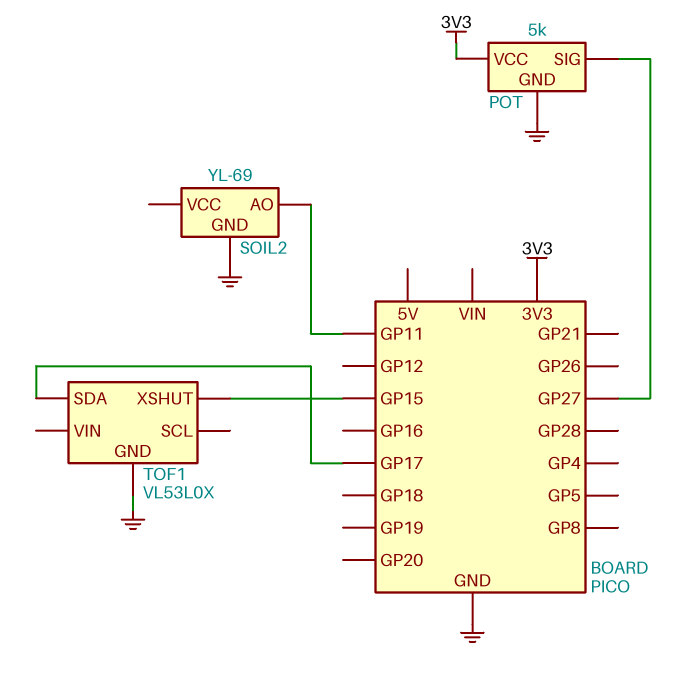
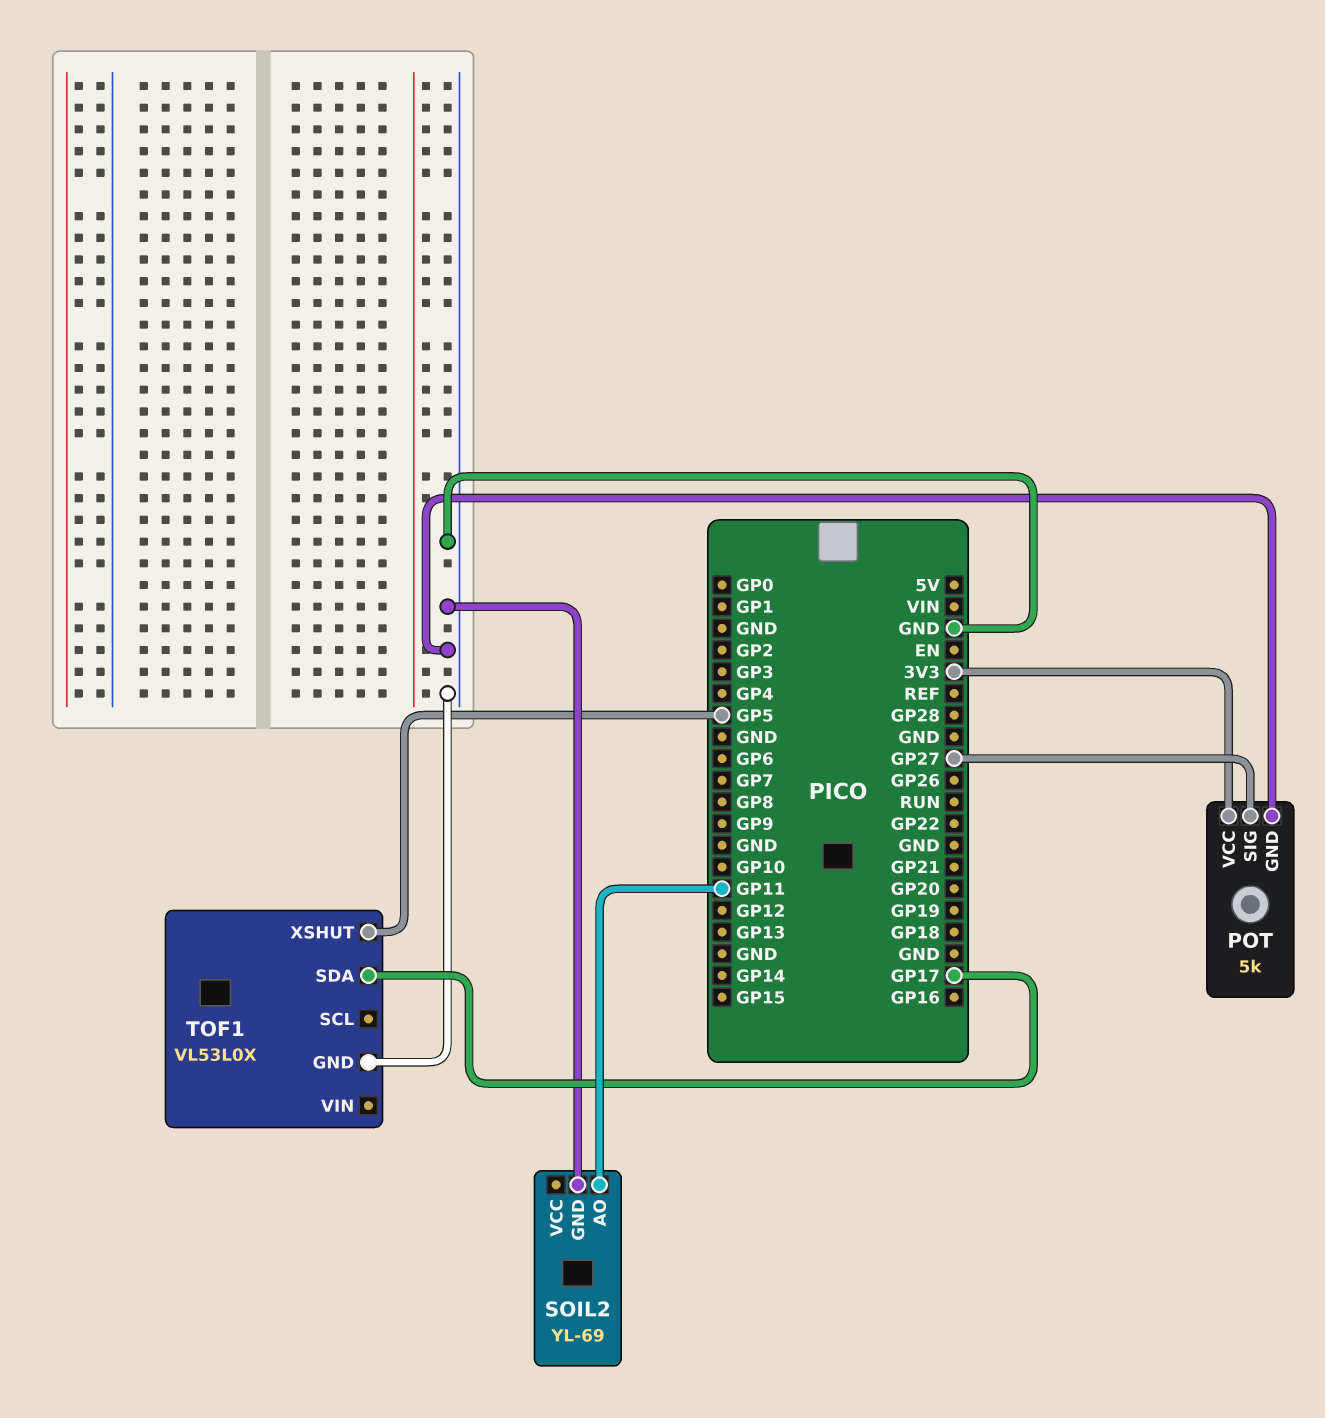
TOF1 pin XSHUT: GP15 -> GP5

